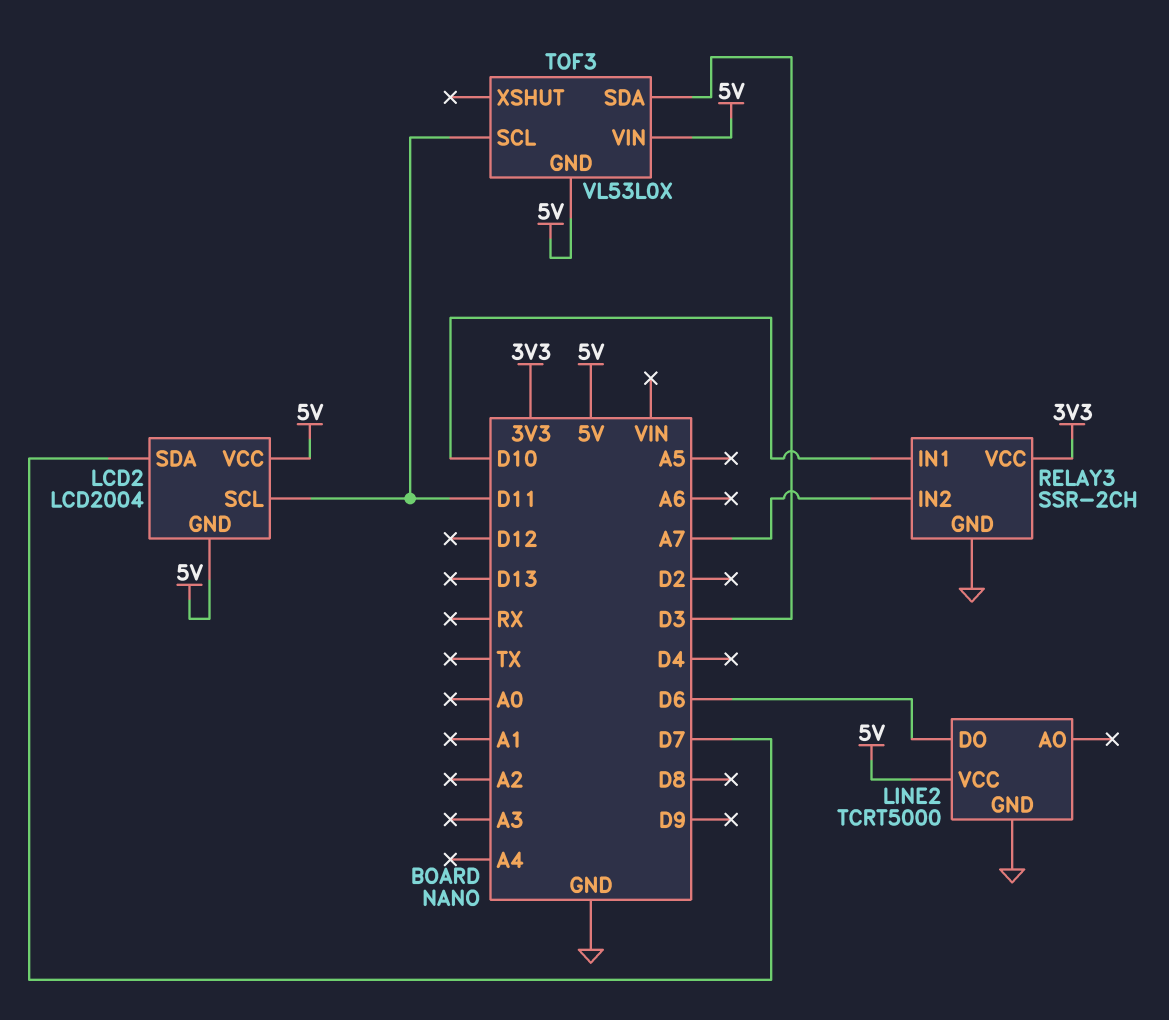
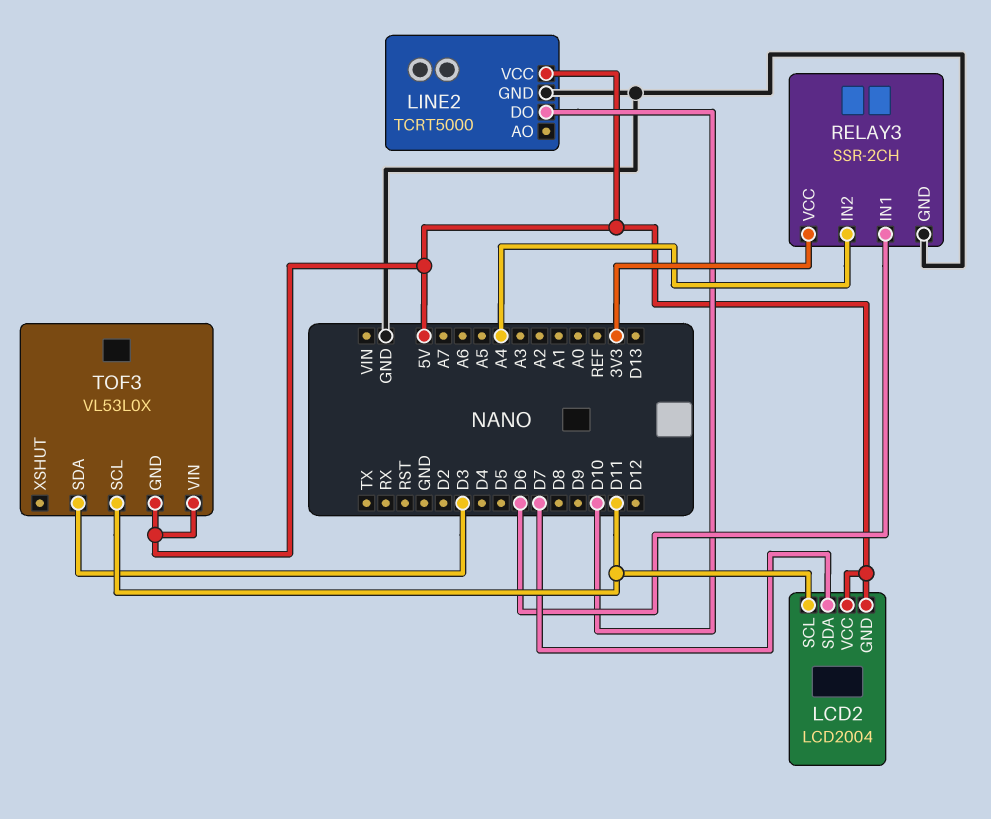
LINE2 pin DO: D6 -> D10
RELAY3 pin IN1: D10 -> D6
RELAY3 pin IN2: A7 -> A4

